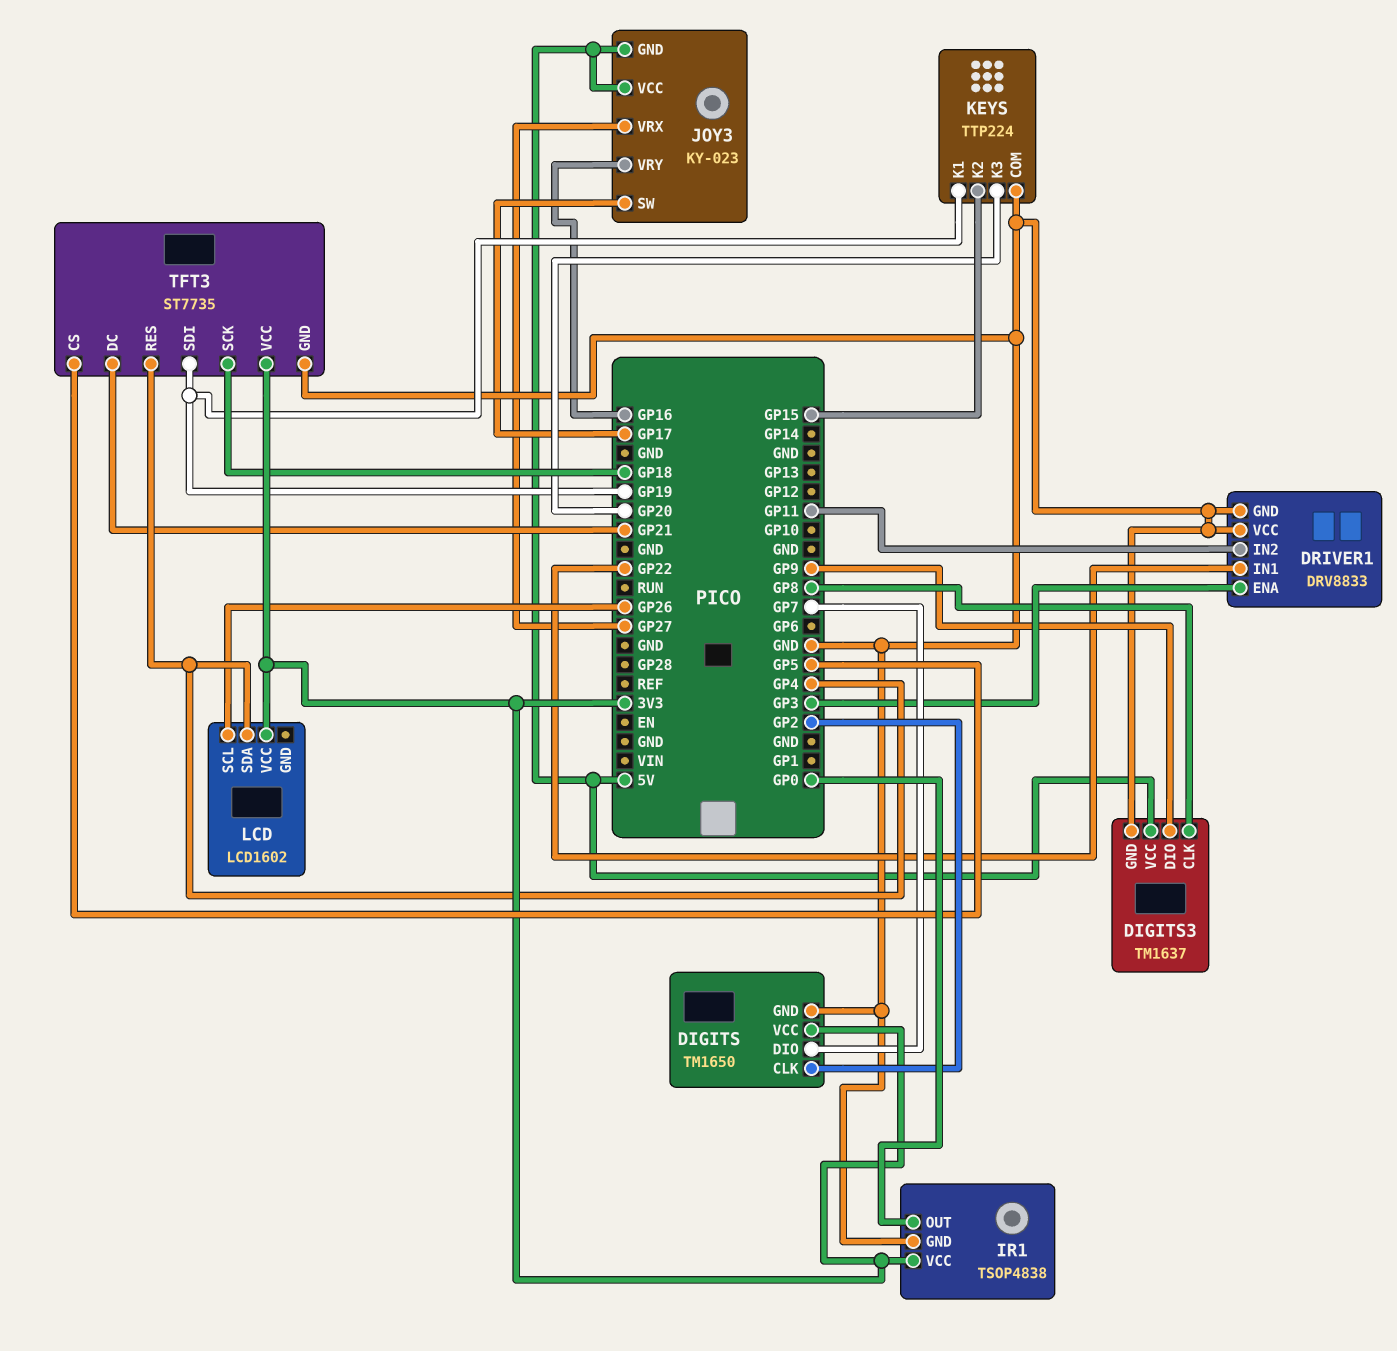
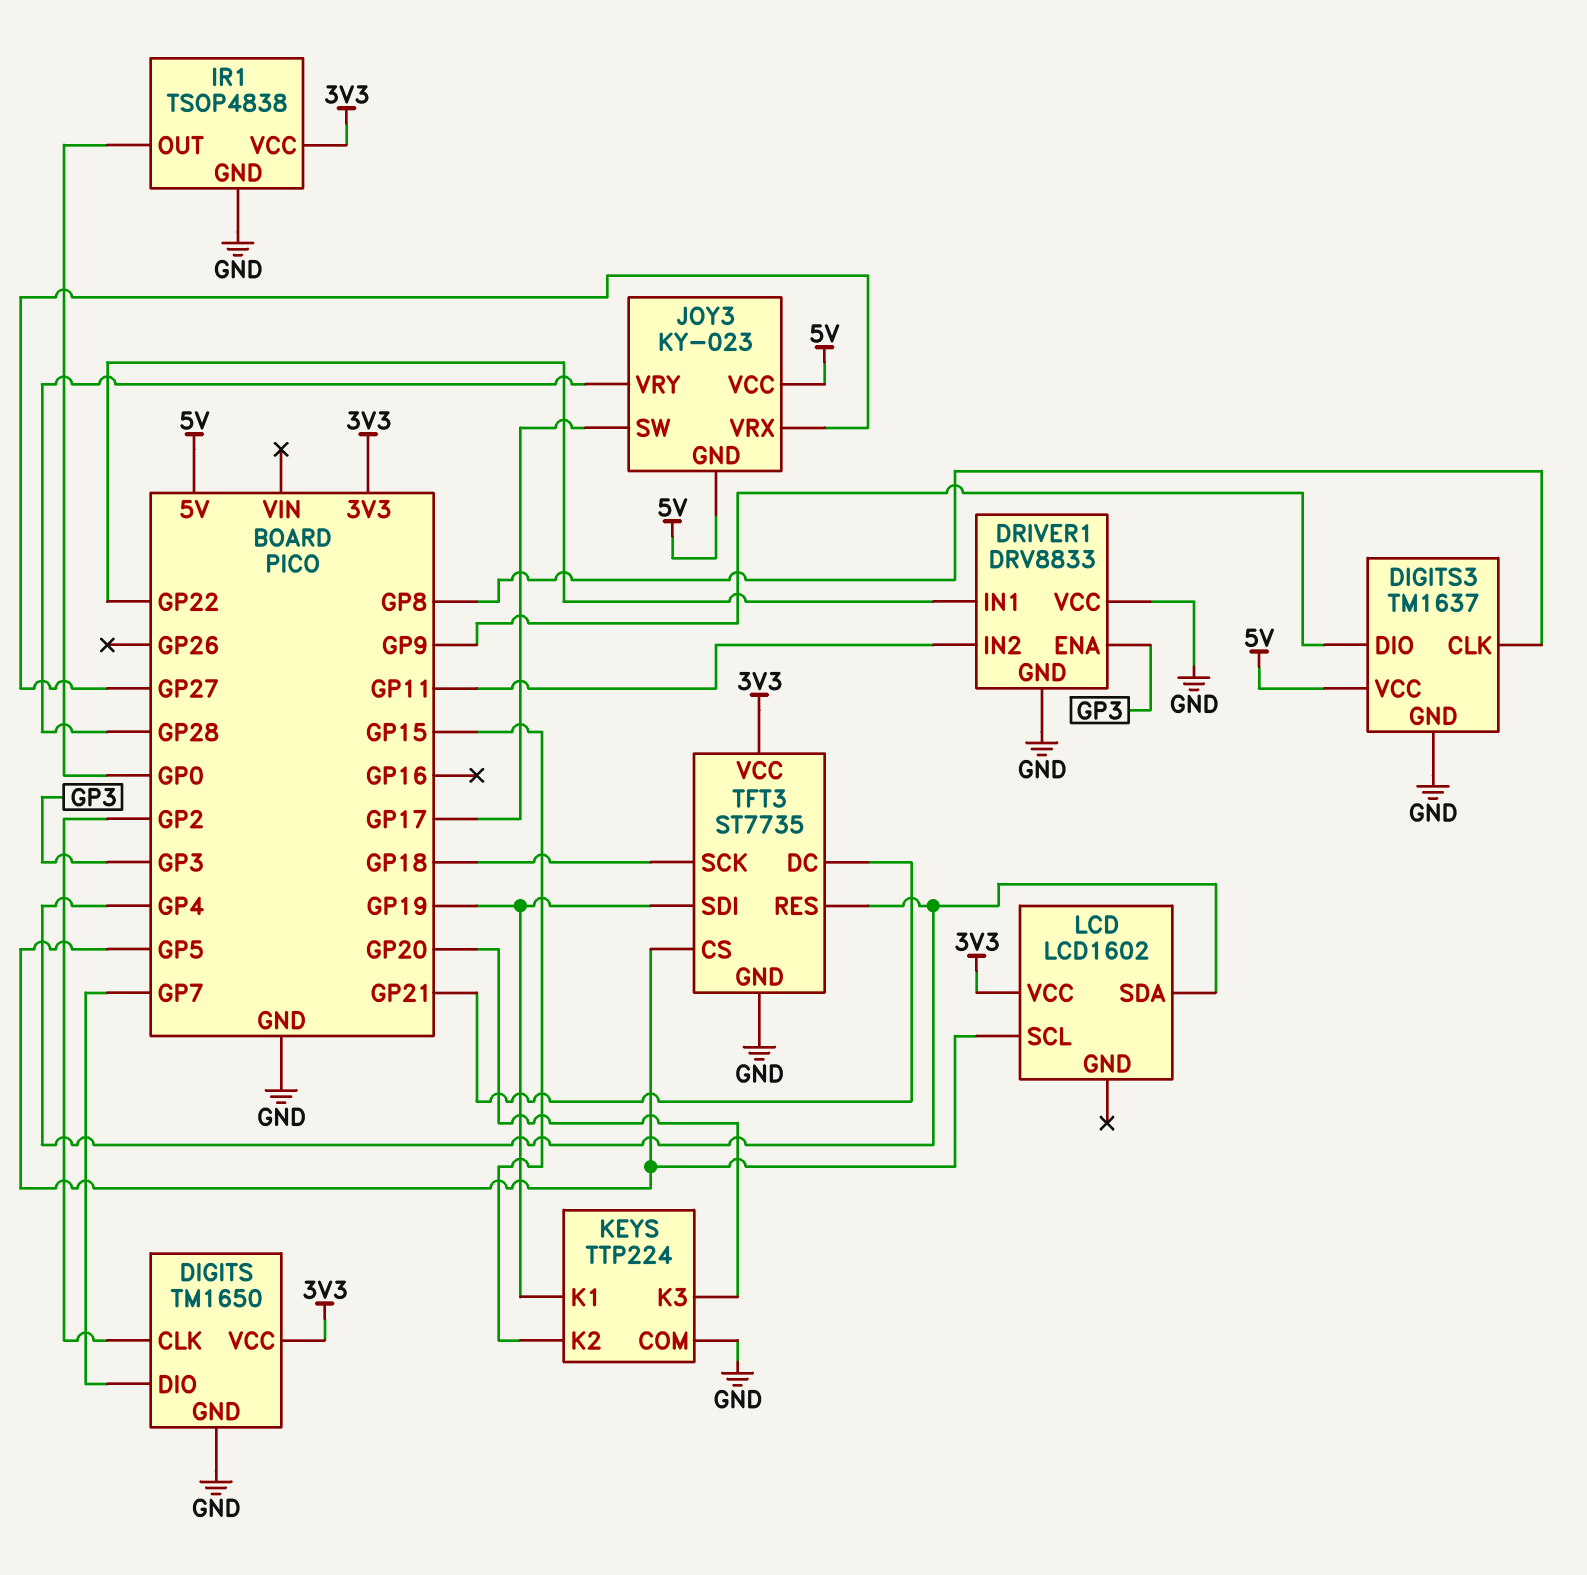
JOY3 pin VRY: GP16 -> GP28
LCD pin SCL: GP26 -> GP5

